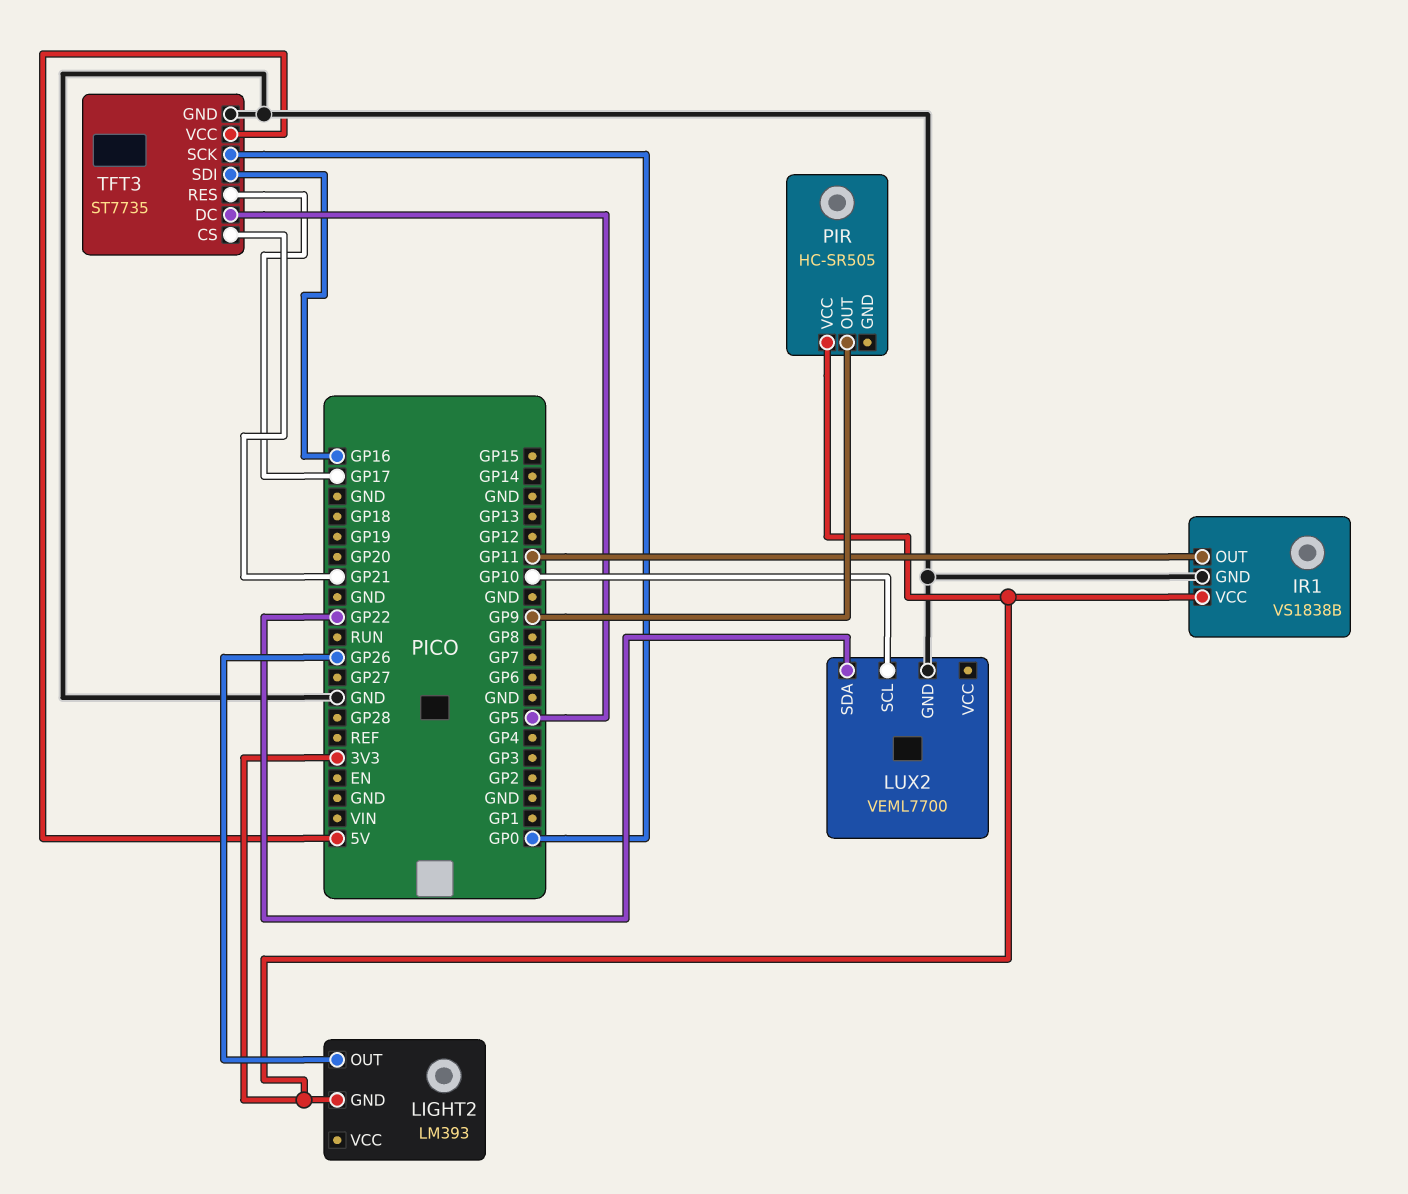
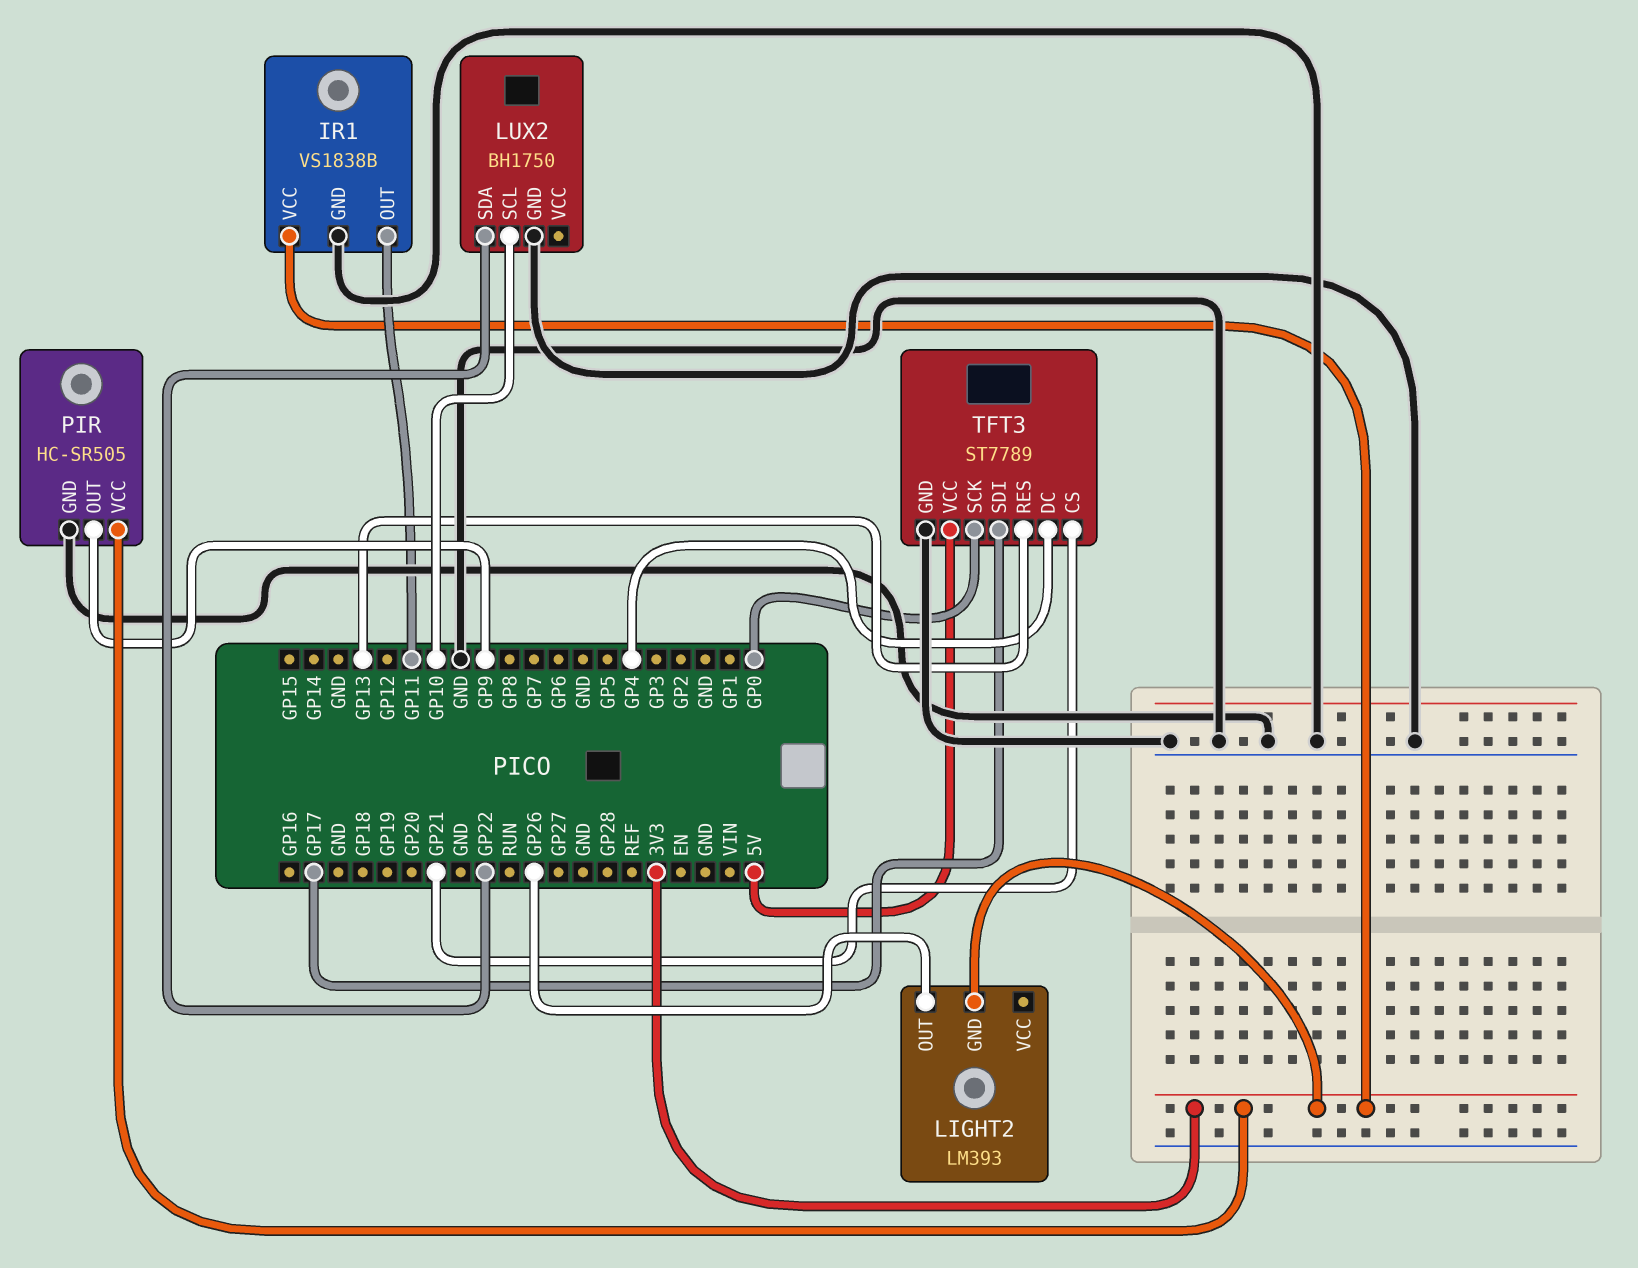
LUX2: VEML7700 -> BH1750
PIR pin GND: none -> GND
TFT3: ST7735 -> ST7789
TFT3 pin DC: GP5 -> GP4
TFT3 pin RES: GP17 -> GP13
TFT3 pin SDI: GP16 -> GP17

